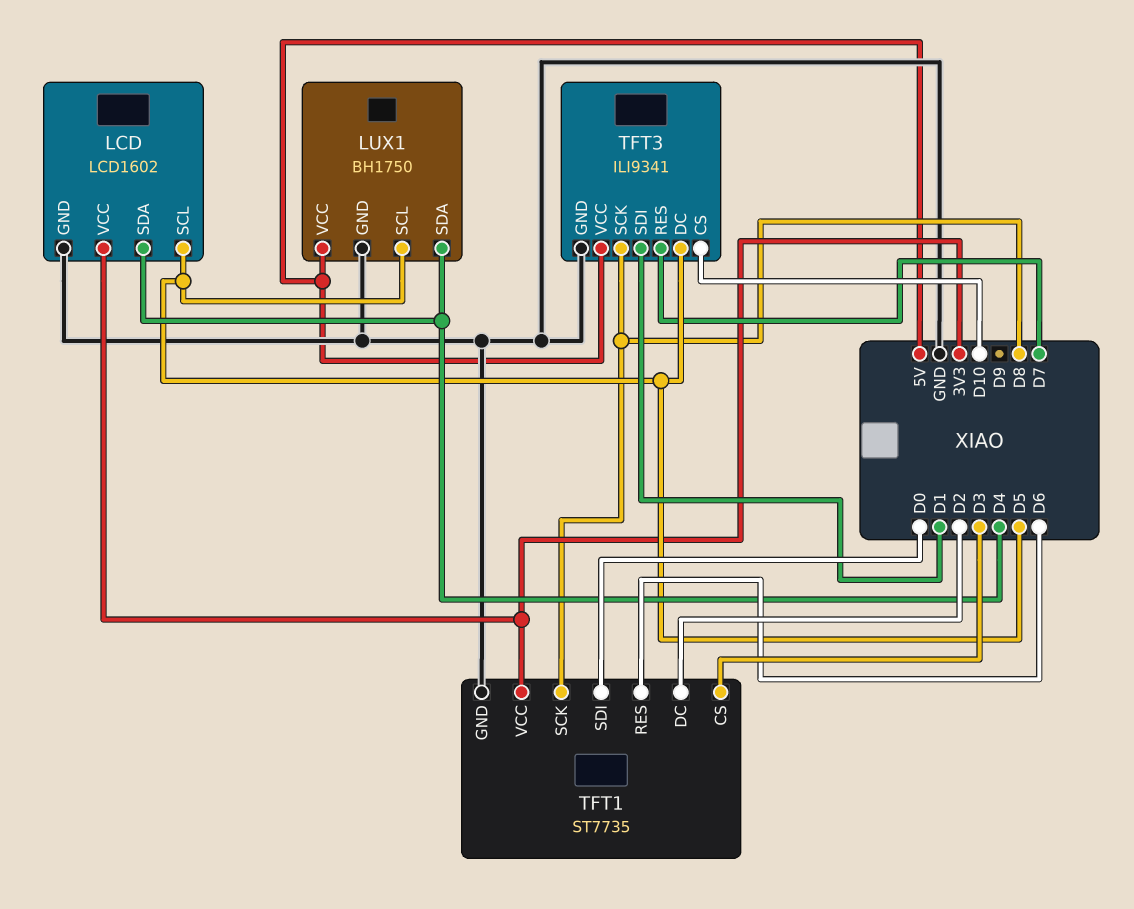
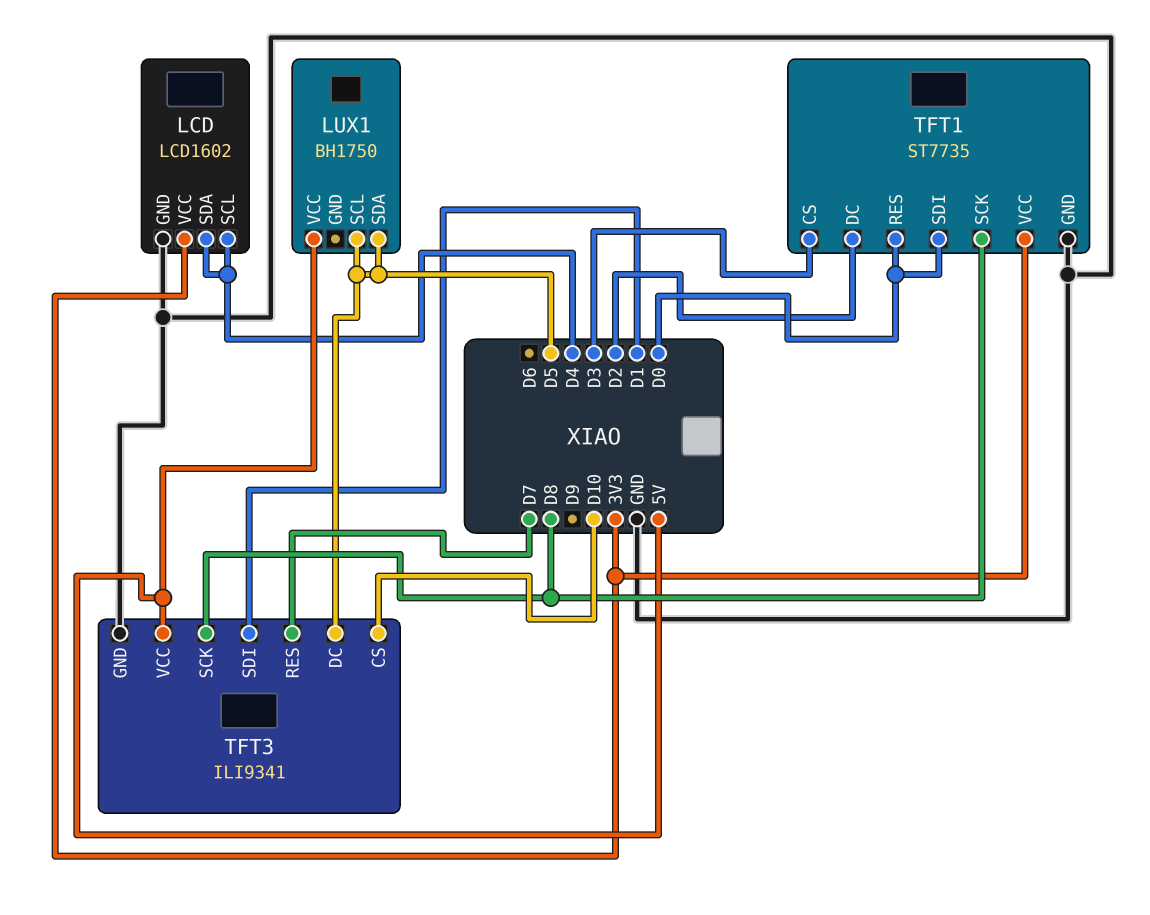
LCD pin SCL: D5 -> D4
LUX1 pin GND: GND -> none
LUX1 pin SDA: D4 -> D5
TFT1 pin RES: D6 -> D0

